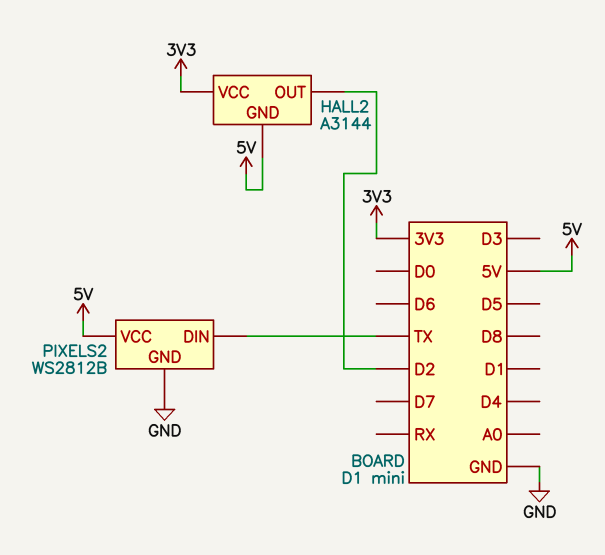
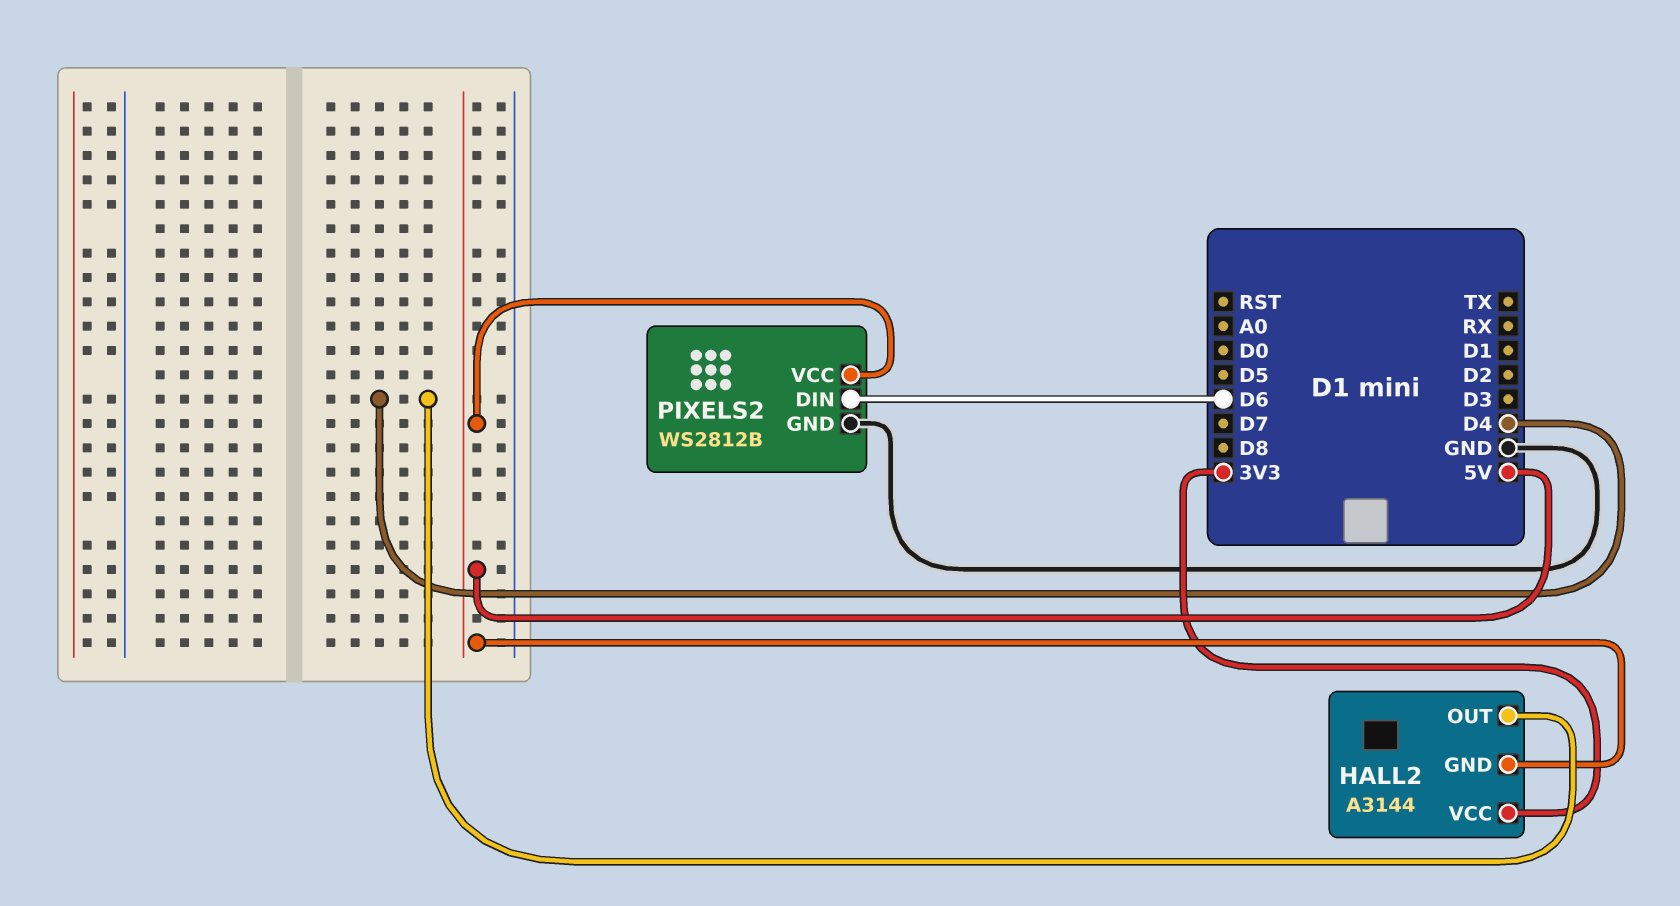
HALL2 pin OUT: D2 -> D4
PIXELS2 pin DIN: TX -> D6

